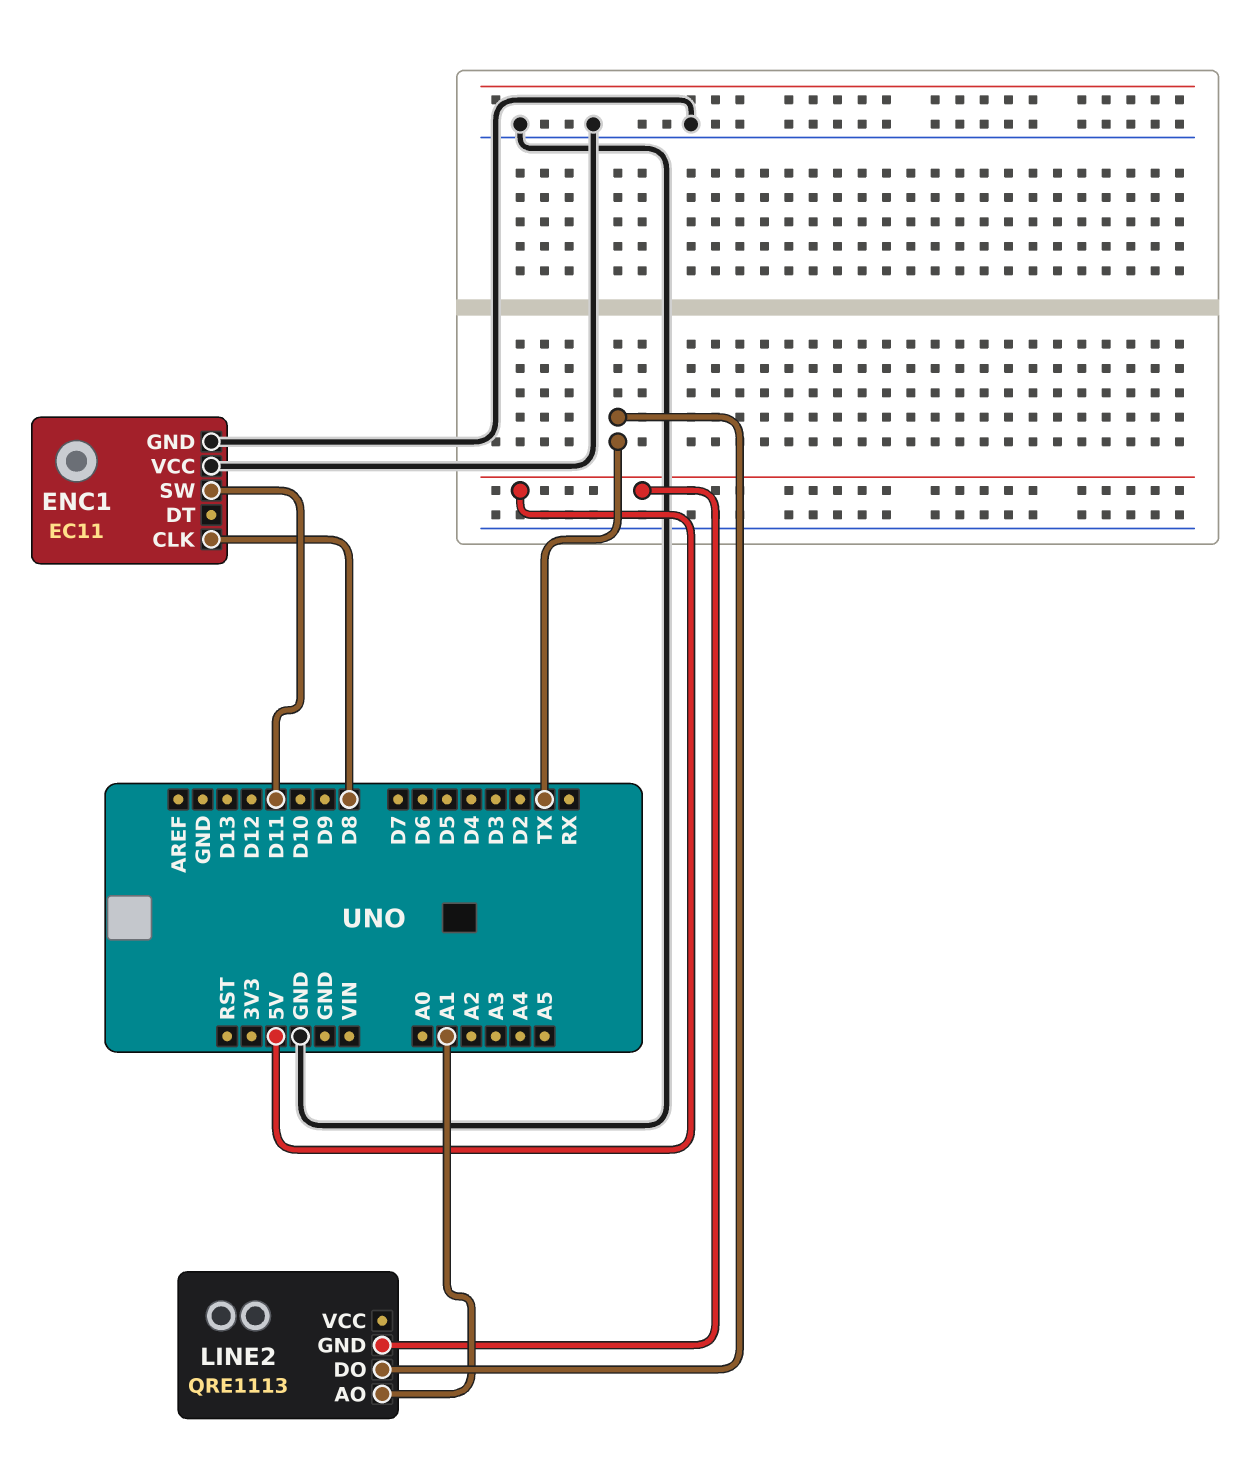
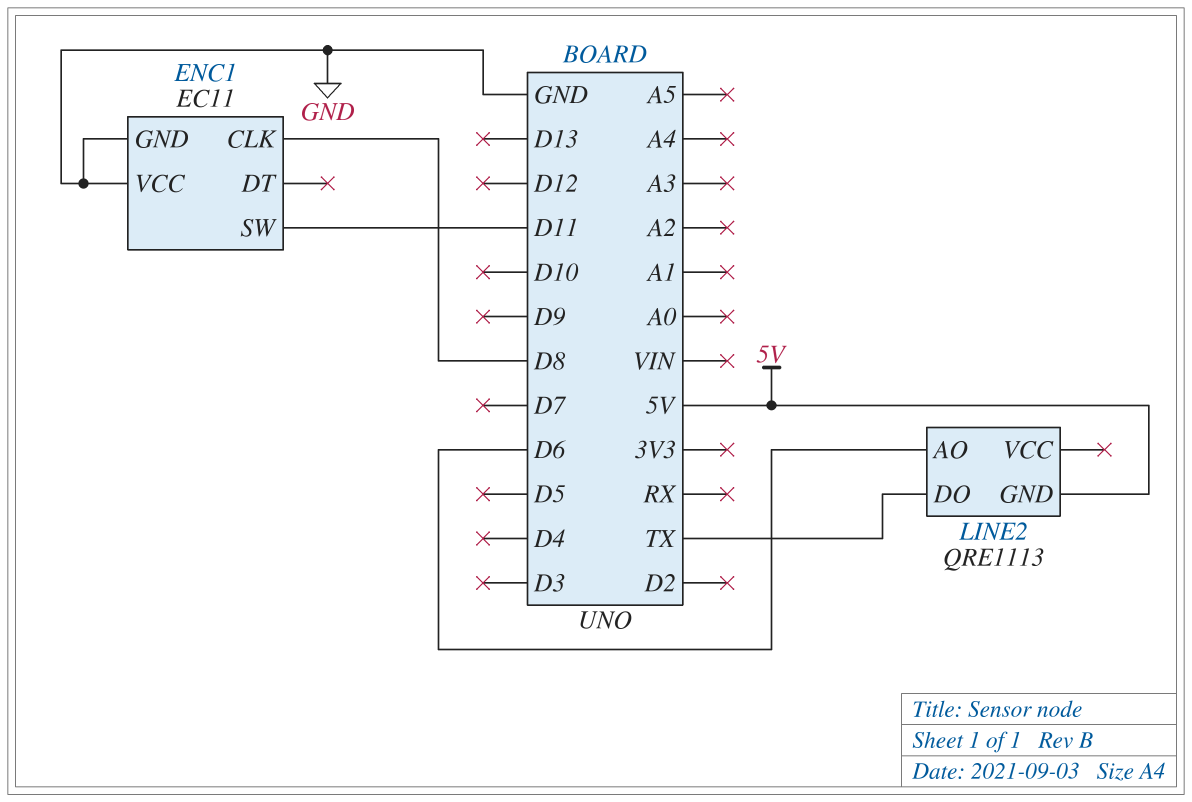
LINE2 pin AO: A1 -> D6

